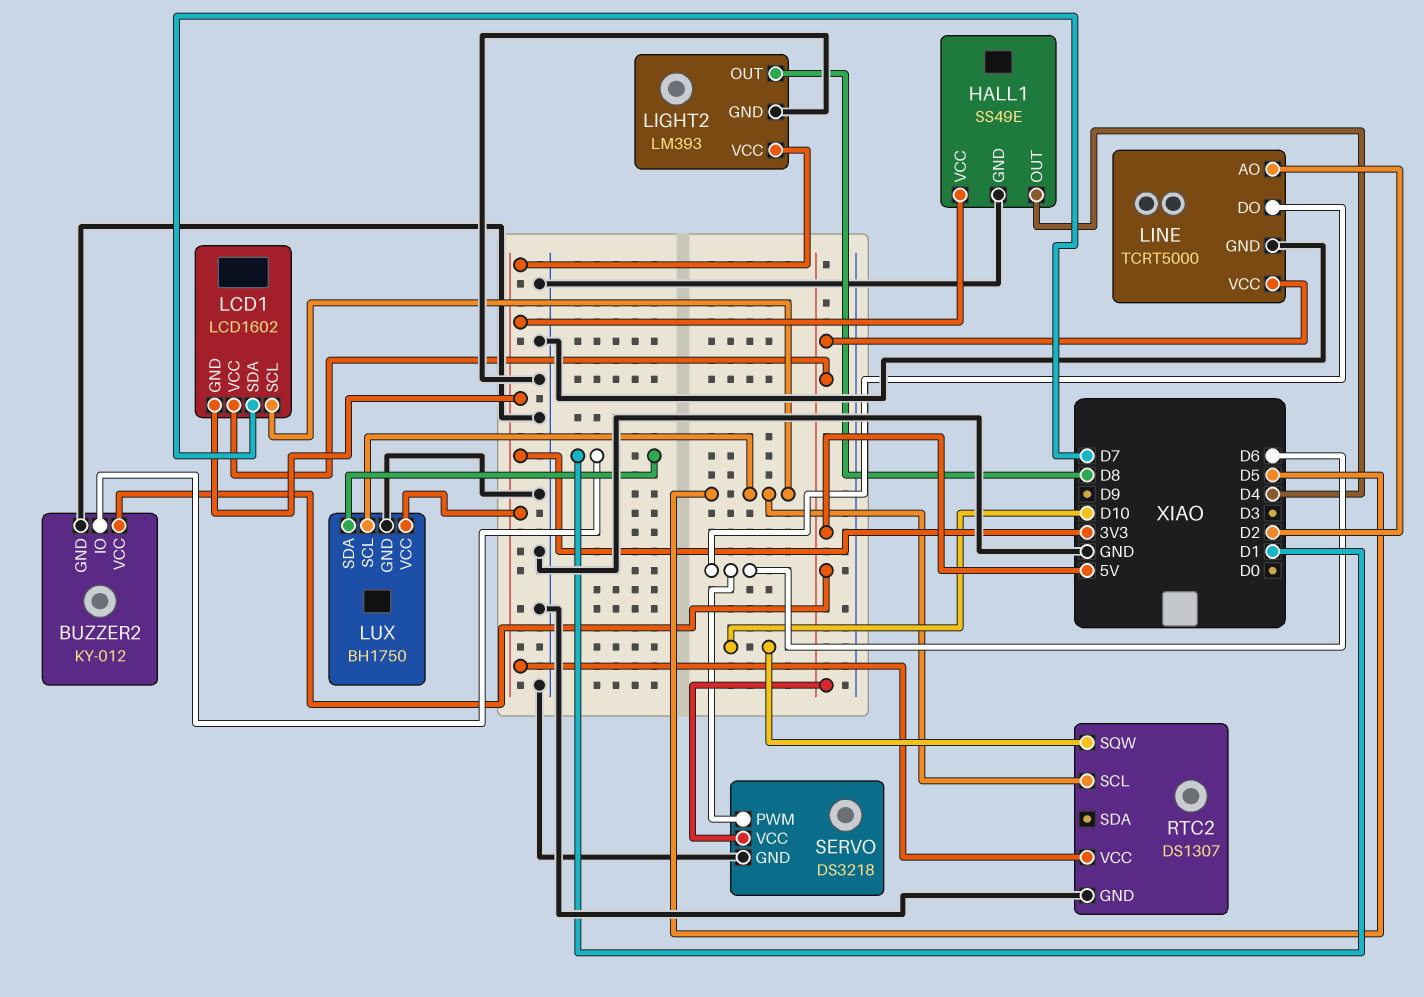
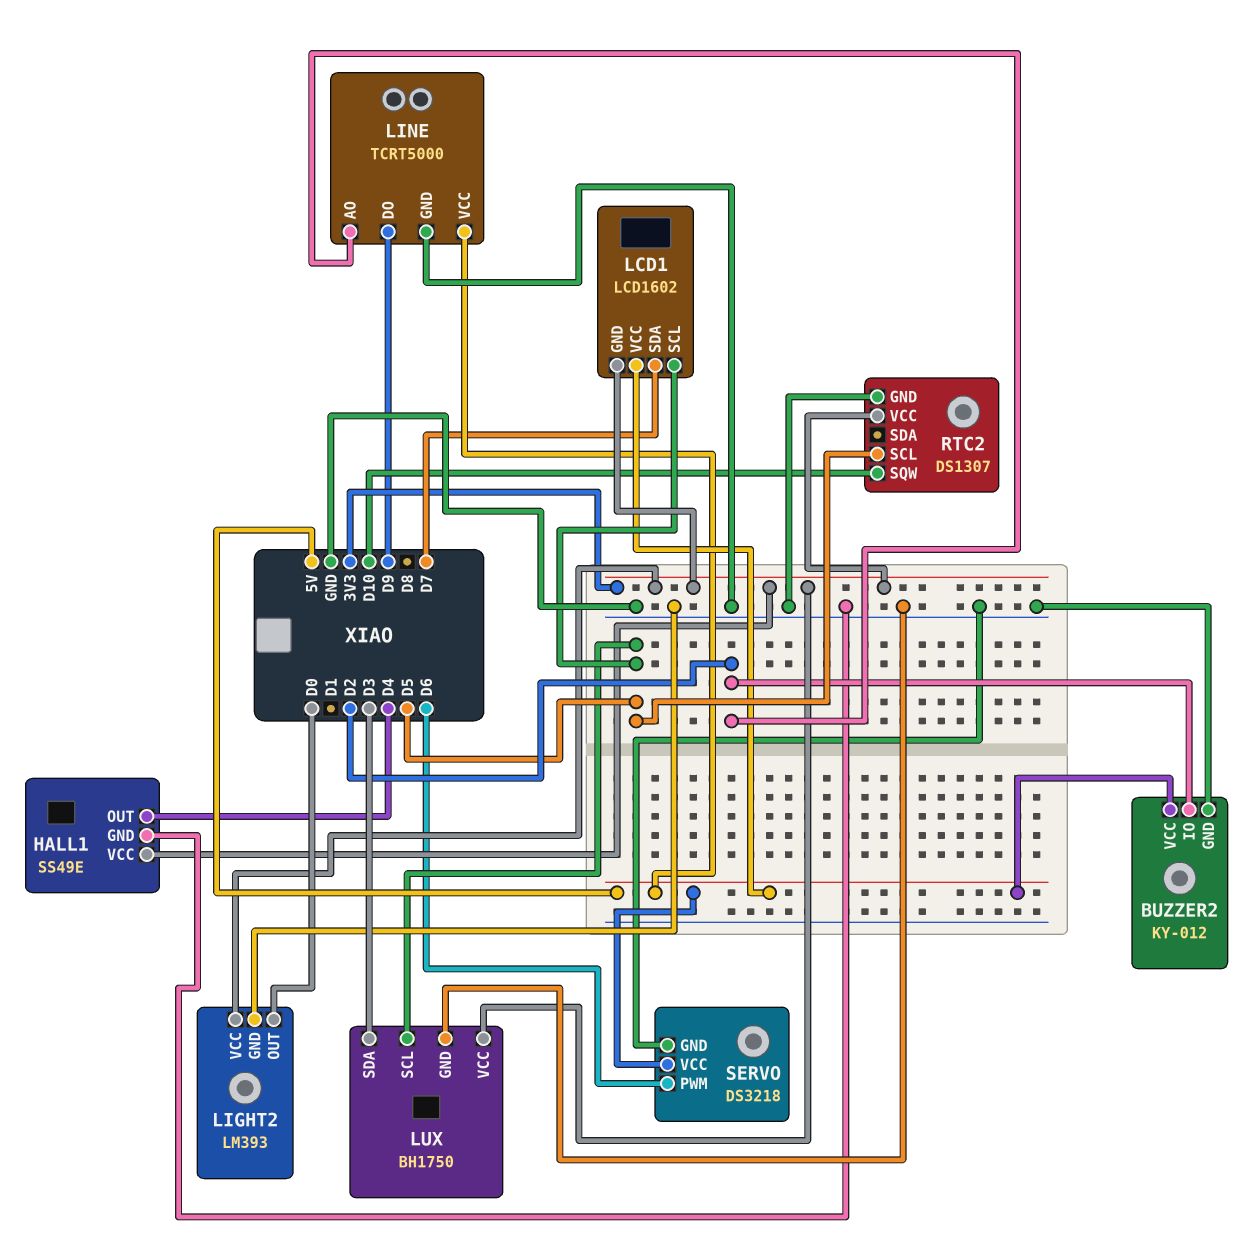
BUZZER2 pin IO: D1 -> D2
LIGHT2 pin OUT: D8 -> D0
LINE pin DO: D6 -> D9
LUX pin SDA: D1 -> D3

